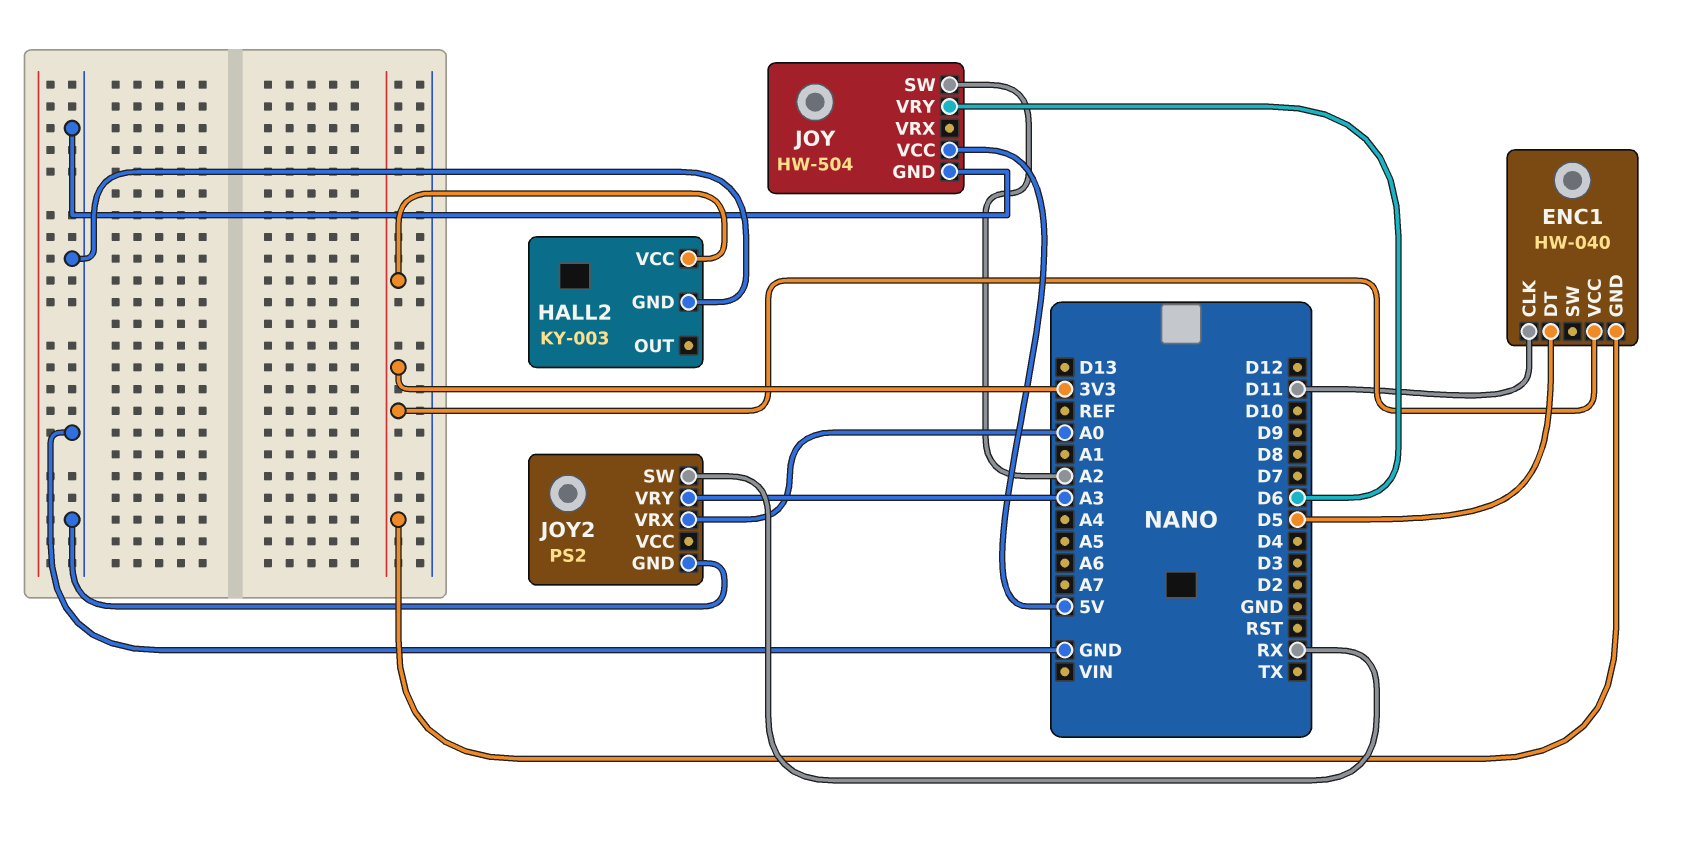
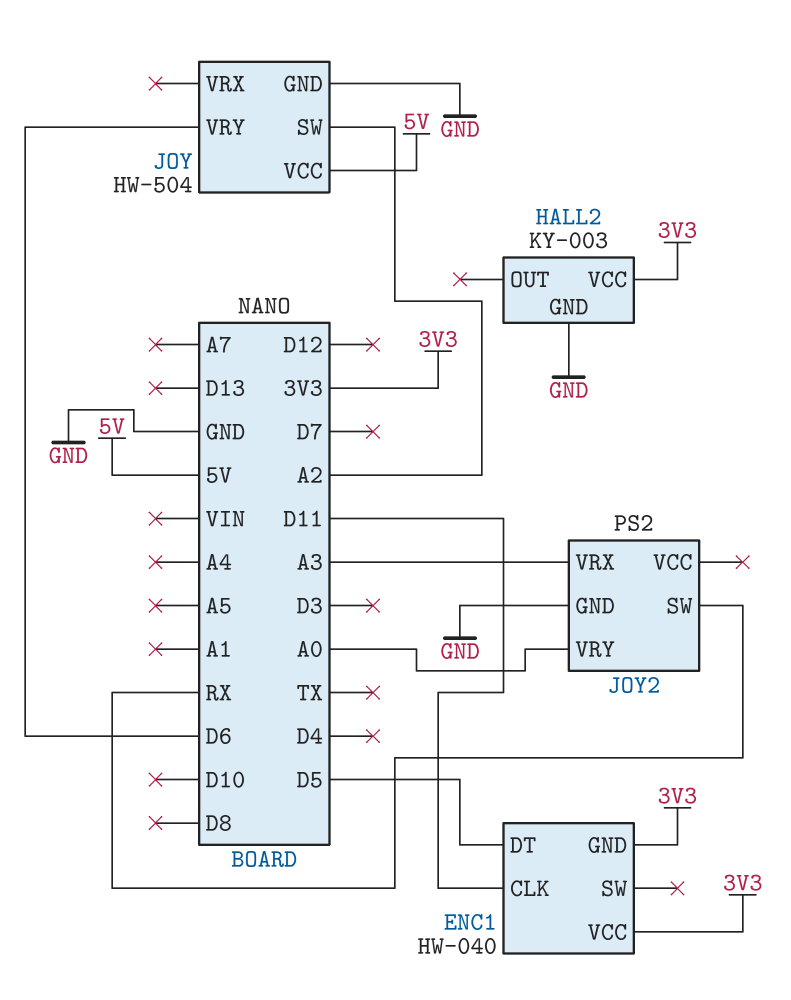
JOY2 pin VRX: A0 -> A3
JOY2 pin VRY: A3 -> A0

